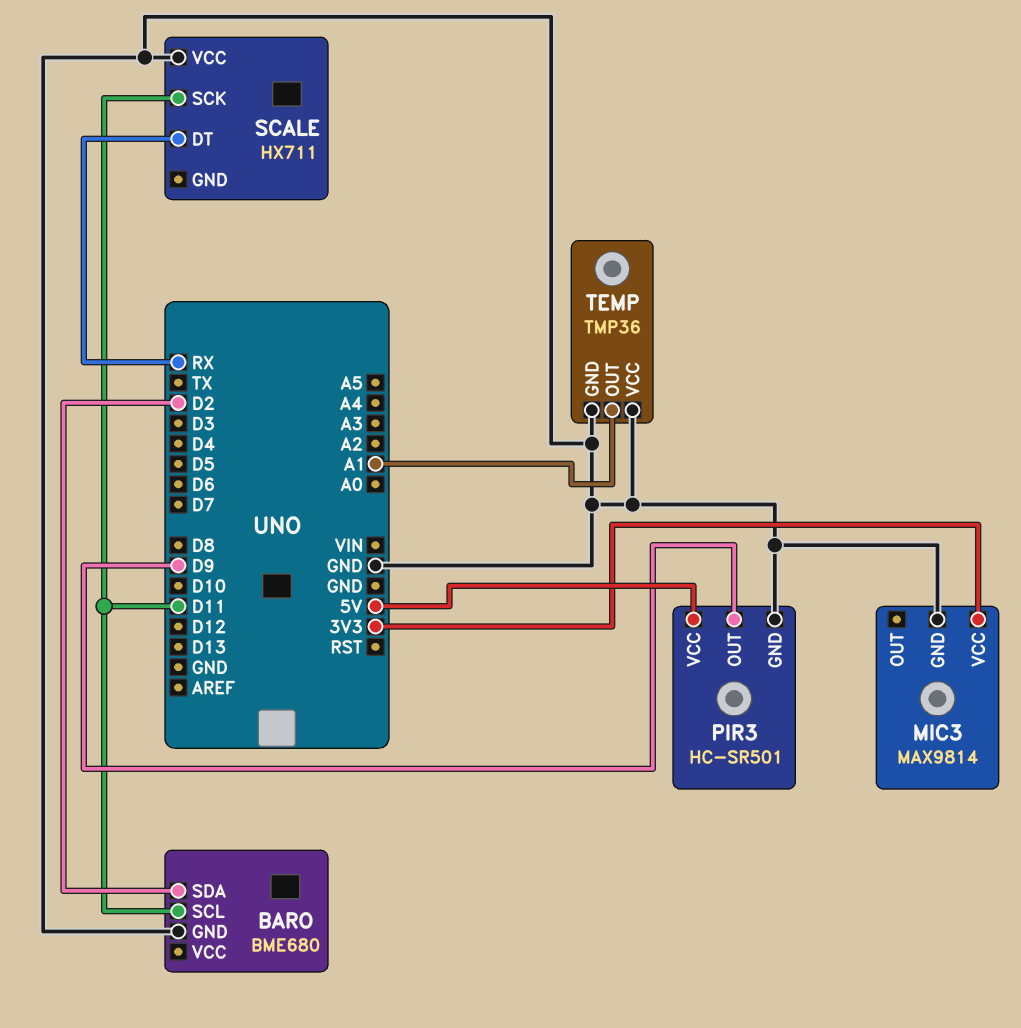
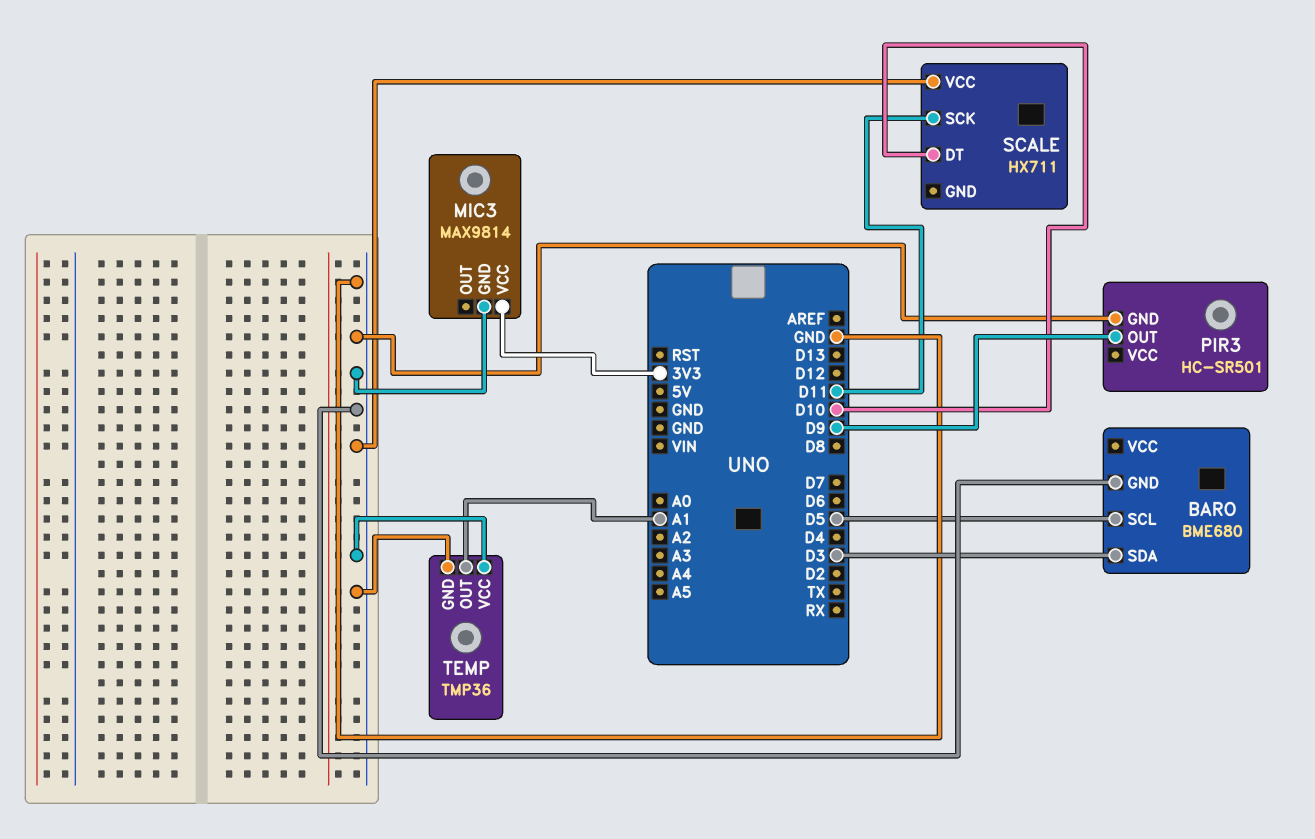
BARO pin SCL: D11 -> D5
BARO pin SDA: D2 -> D3
PIR3 pin VCC: 5V -> none
SCALE pin DT: RX -> D10

